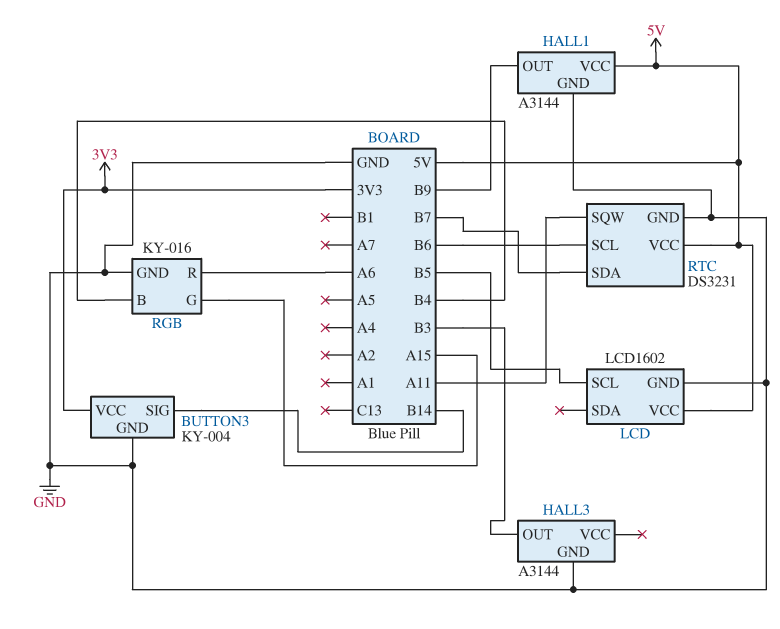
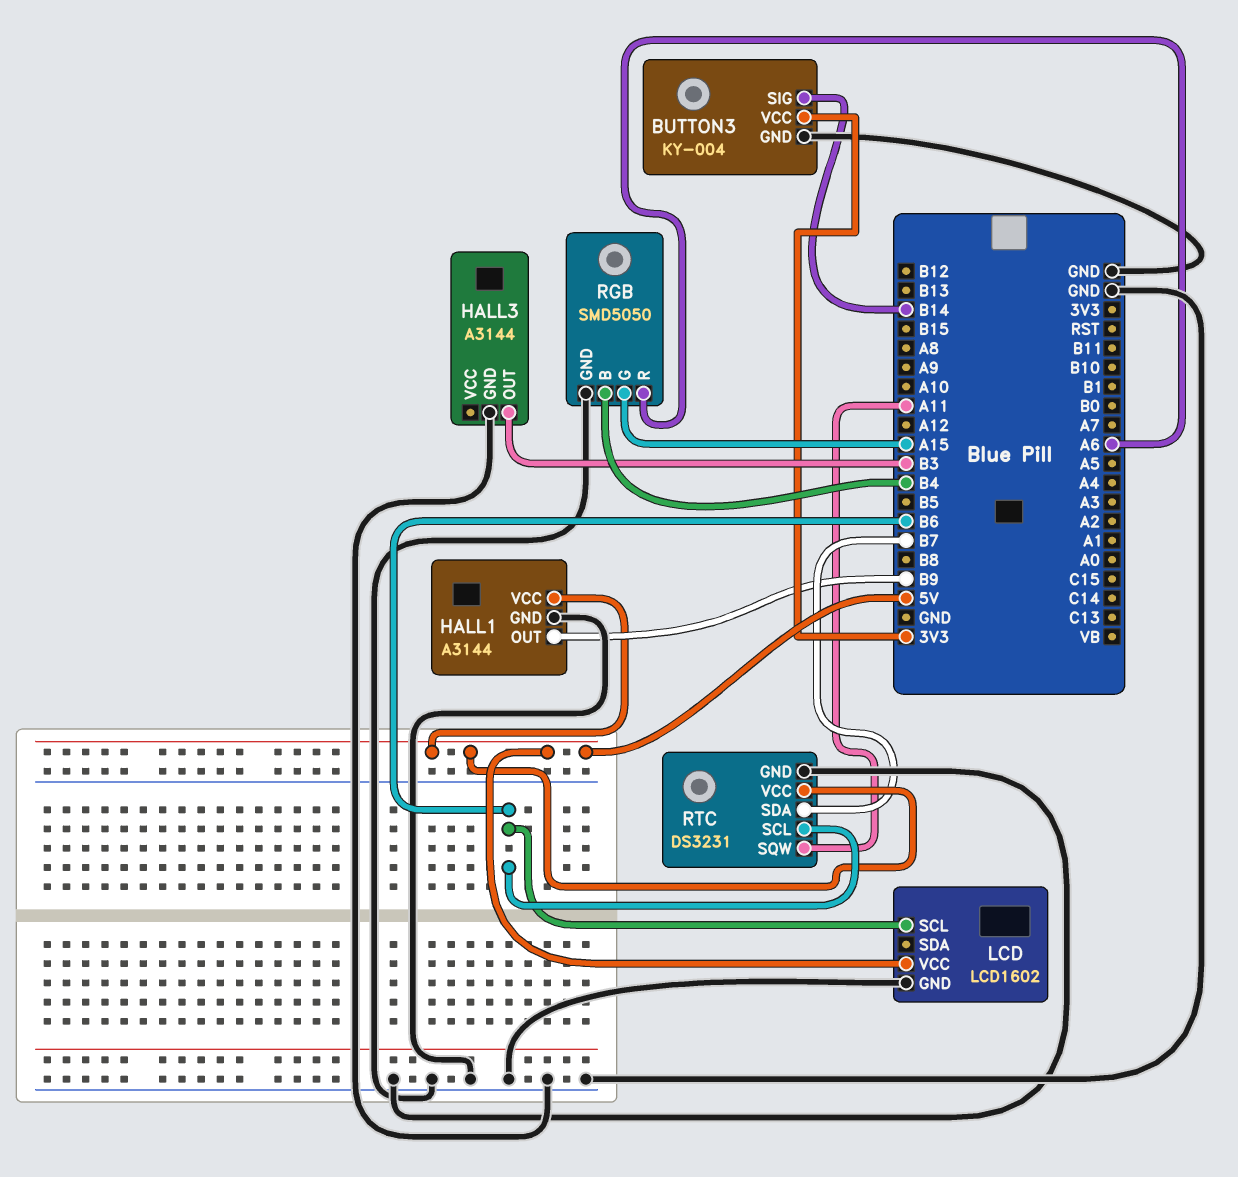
LCD pin SCL: B5 -> B6
RGB: KY-016 -> SMD5050

